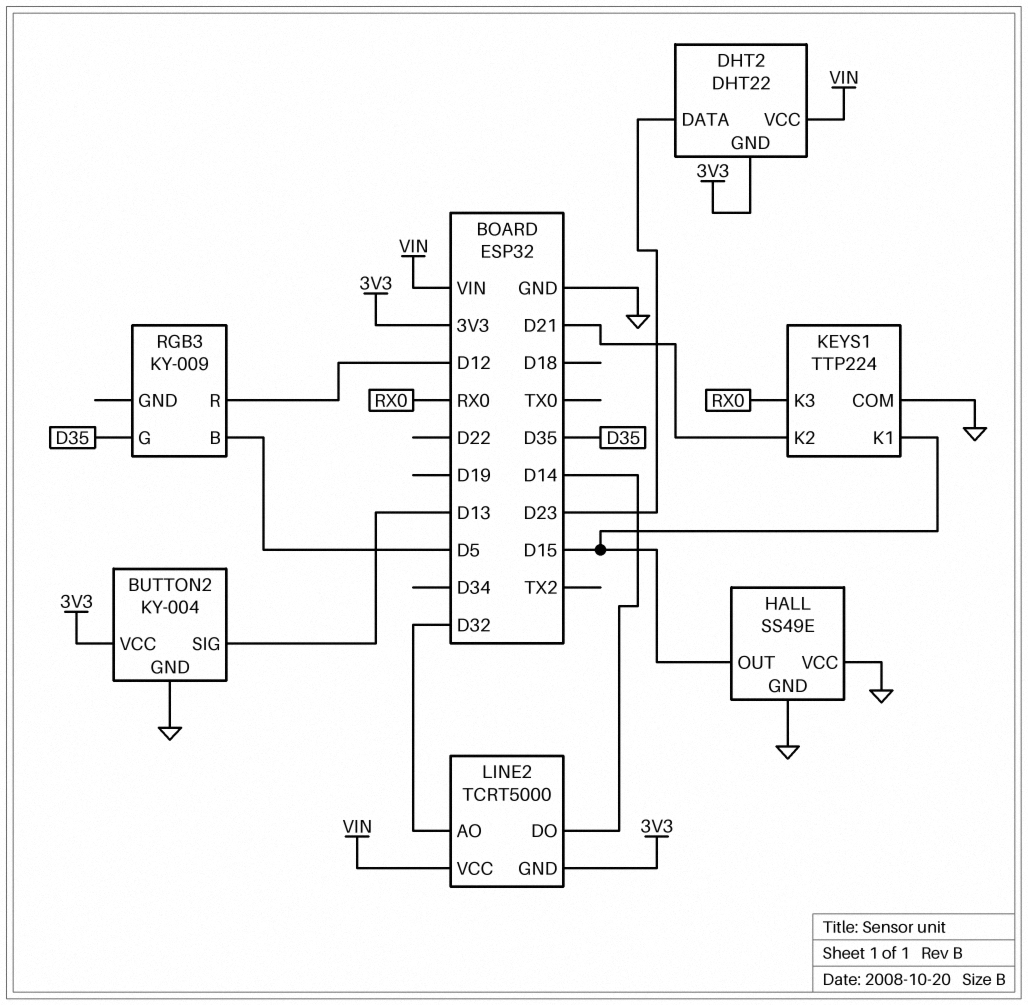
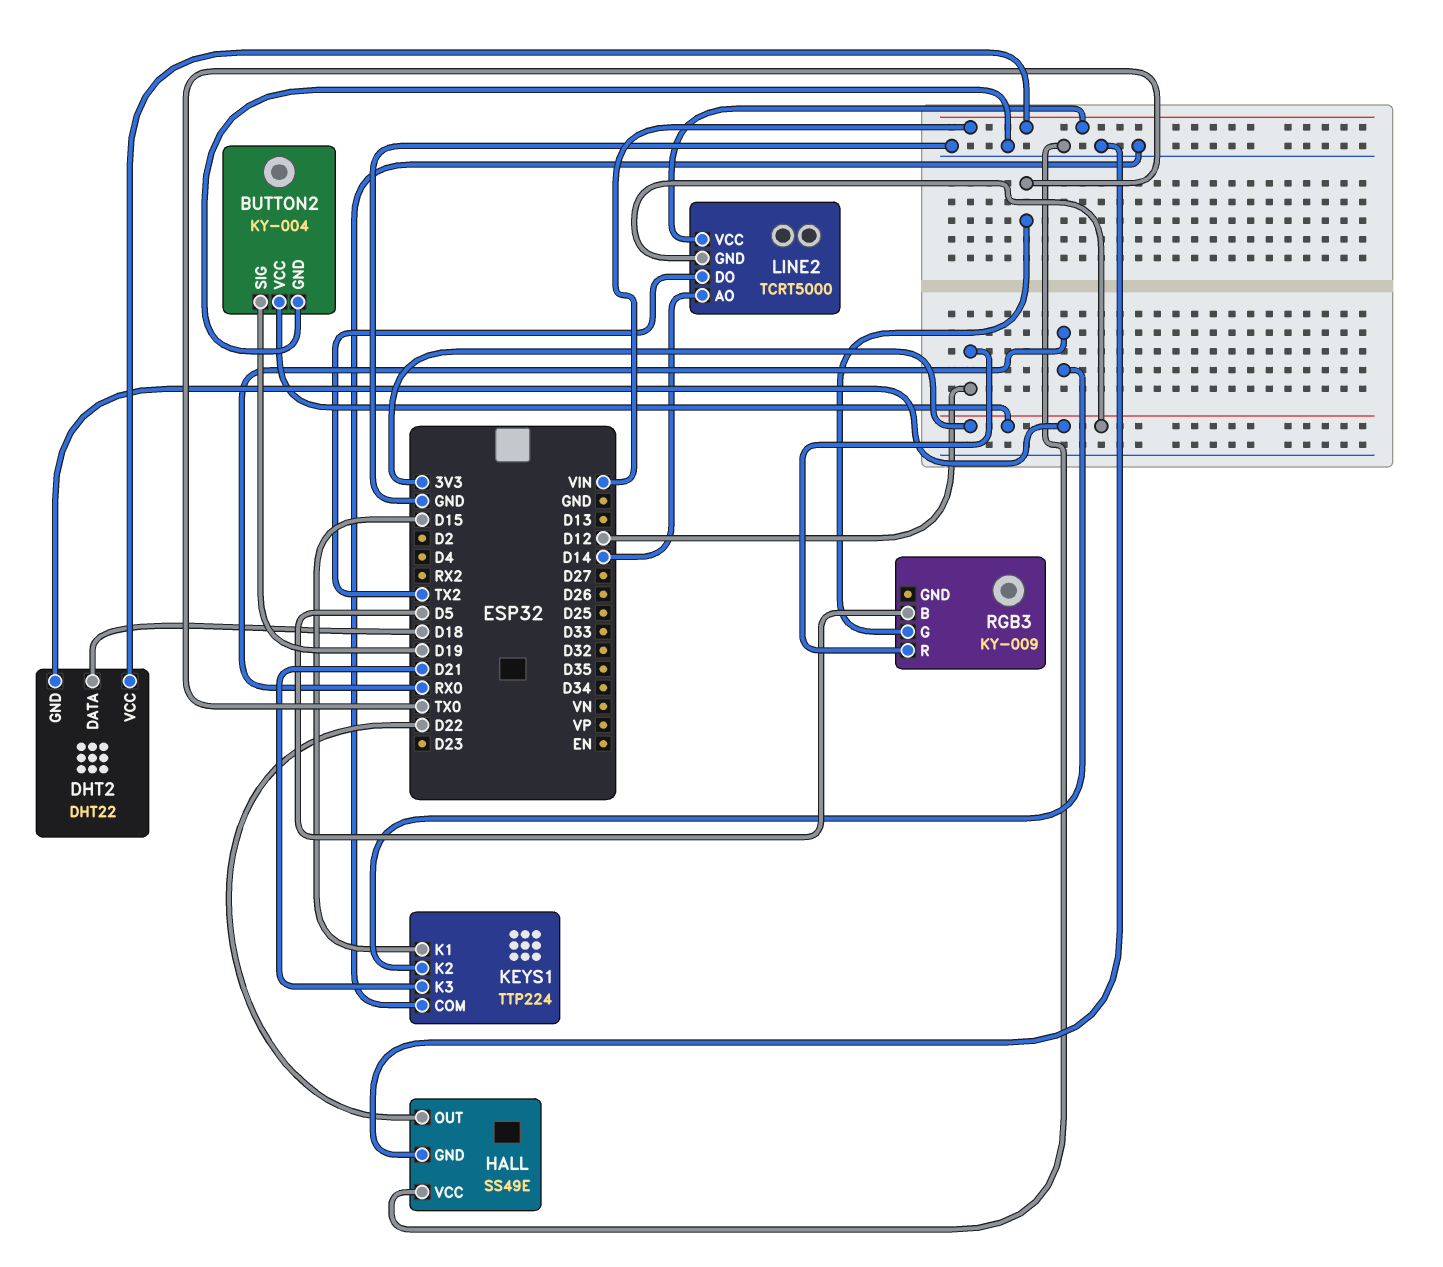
BUTTON2 pin SIG: D13 -> D19
DHT2 pin DATA: D23 -> D18
HALL pin OUT: D15 -> D22
KEYS1 pin K2: D21 -> RX0
KEYS1 pin K3: RX0 -> D21
LINE2 pin AO: D32 -> D14
LINE2 pin DO: D14 -> TX2
RGB3 pin G: D35 -> TX0

